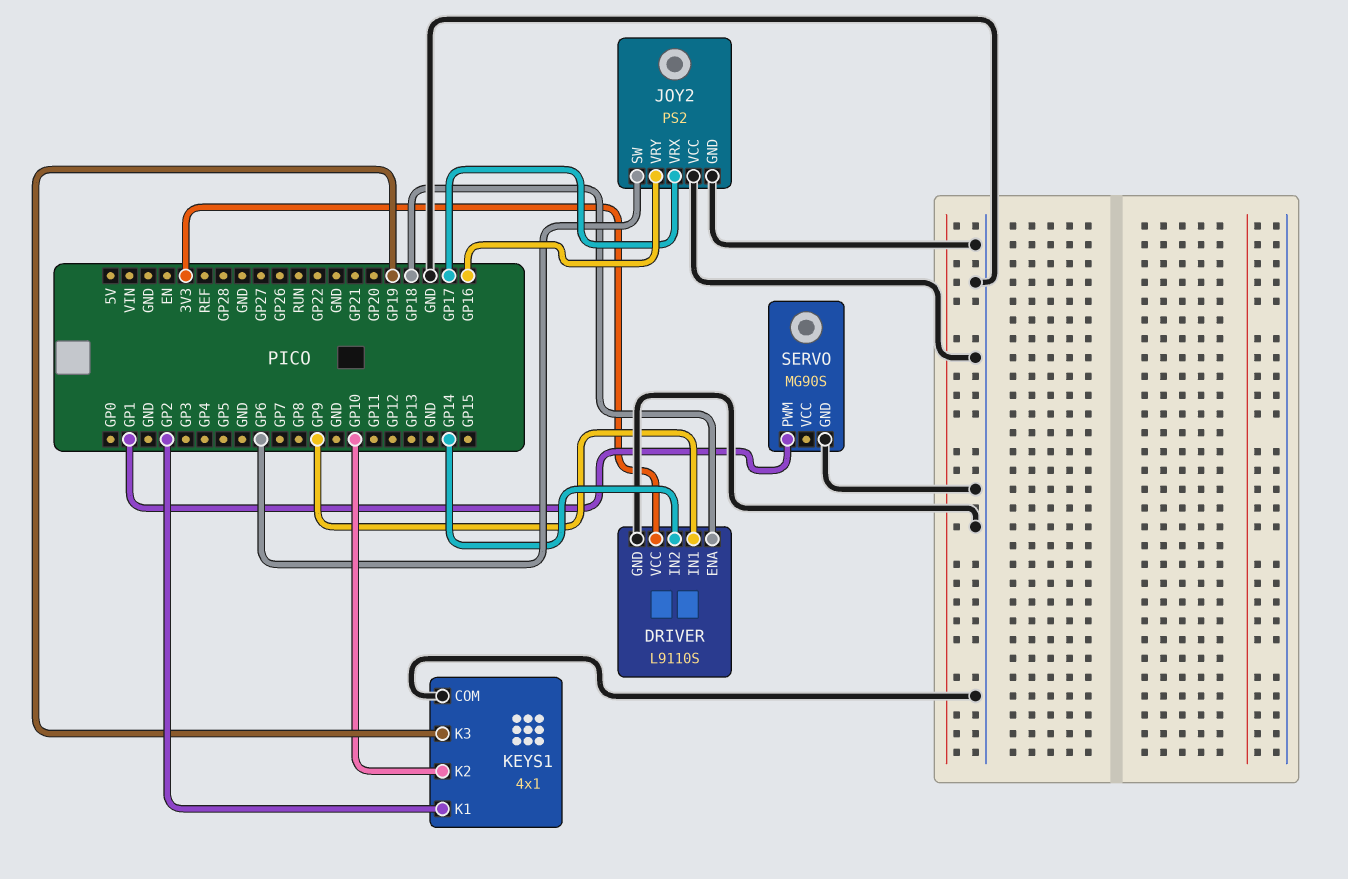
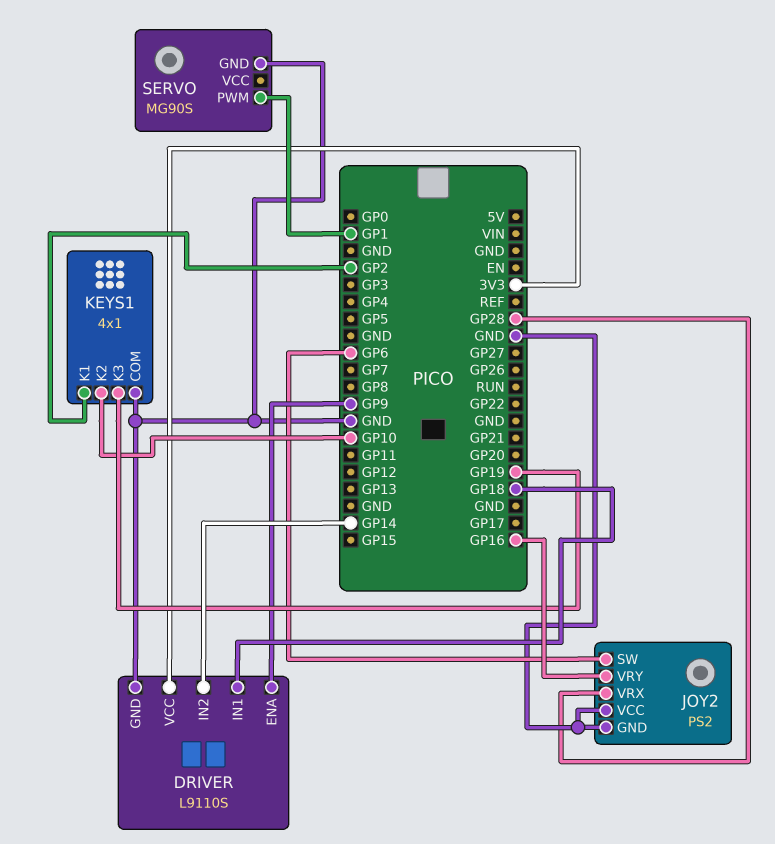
DRIVER pin ENA: GP18 -> GP9
DRIVER pin IN1: GP9 -> GP18
JOY2 pin VRX: GP17 -> GP28

